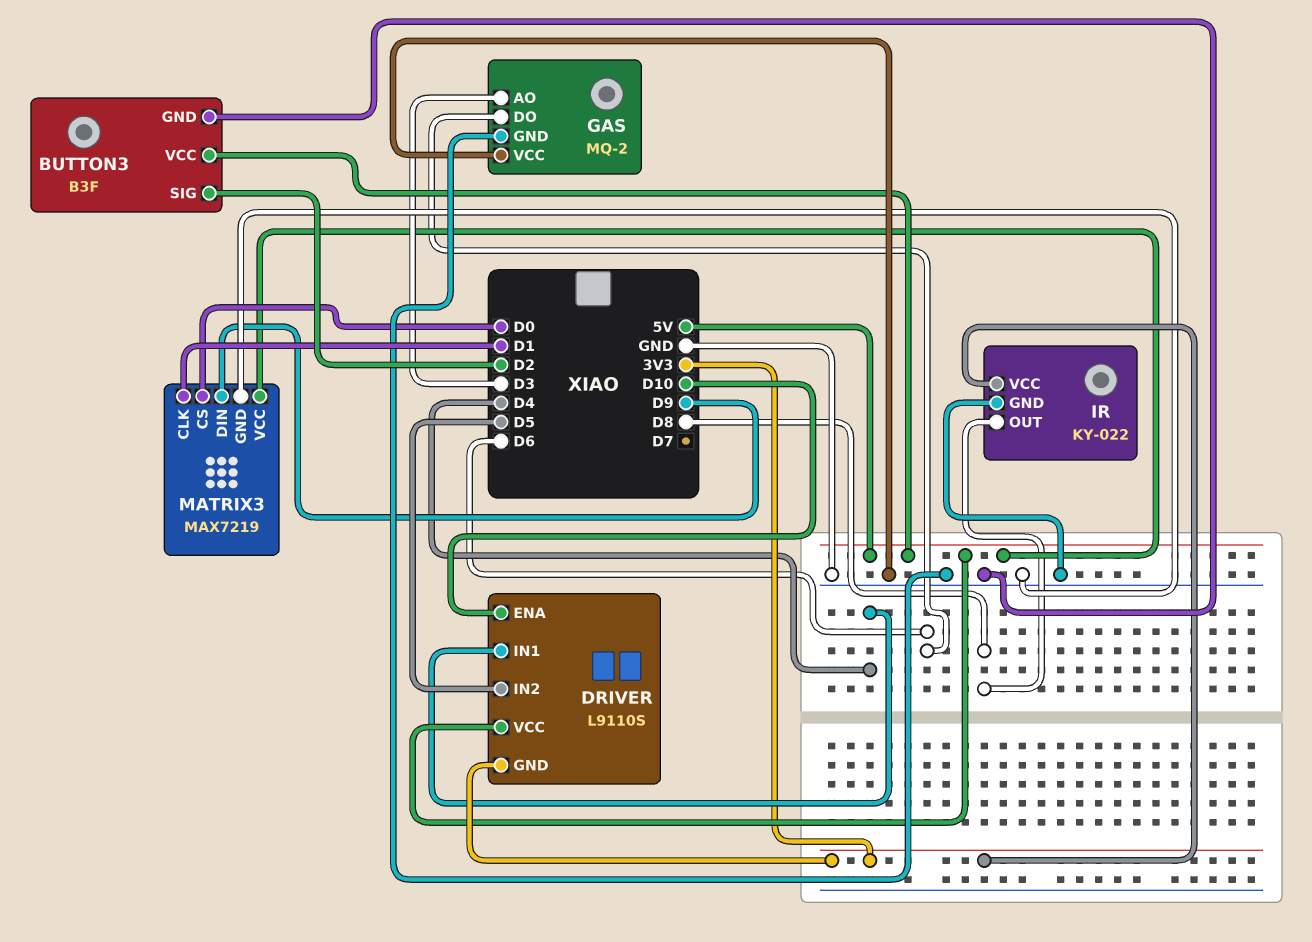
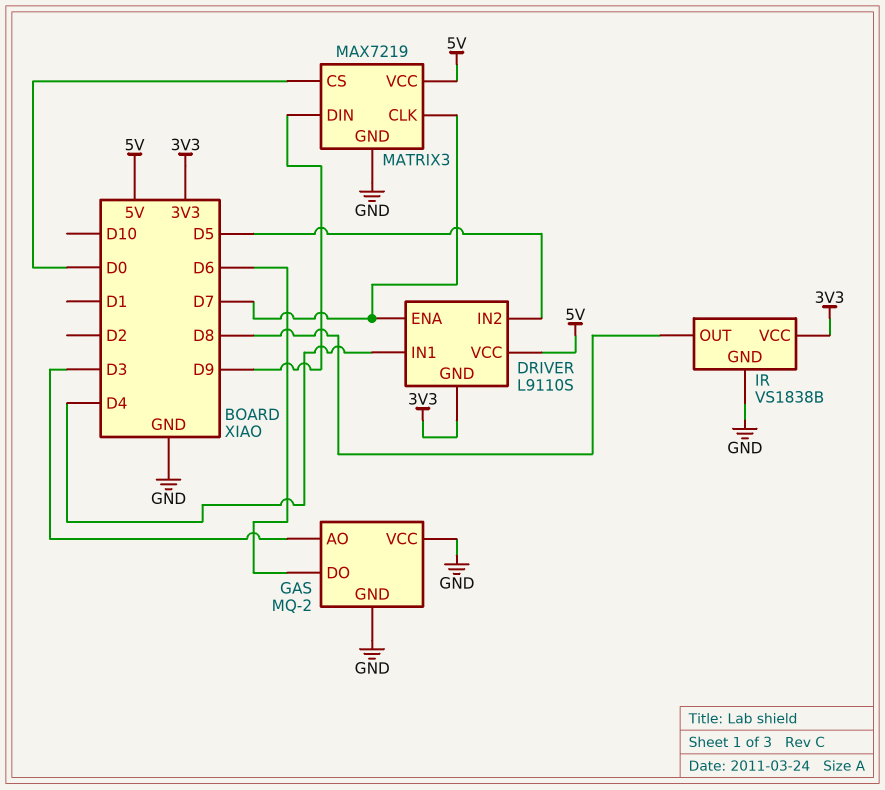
BUTTON3: B3F -> none
BUTTON3 pin GND: GND -> none
BUTTON3 pin SIG: D2 -> none
BUTTON3 pin VCC: 5V -> none
DRIVER pin ENA: D10 -> D7
IR: KY-022 -> VS1838B
MATRIX3 pin CLK: D1 -> D7

